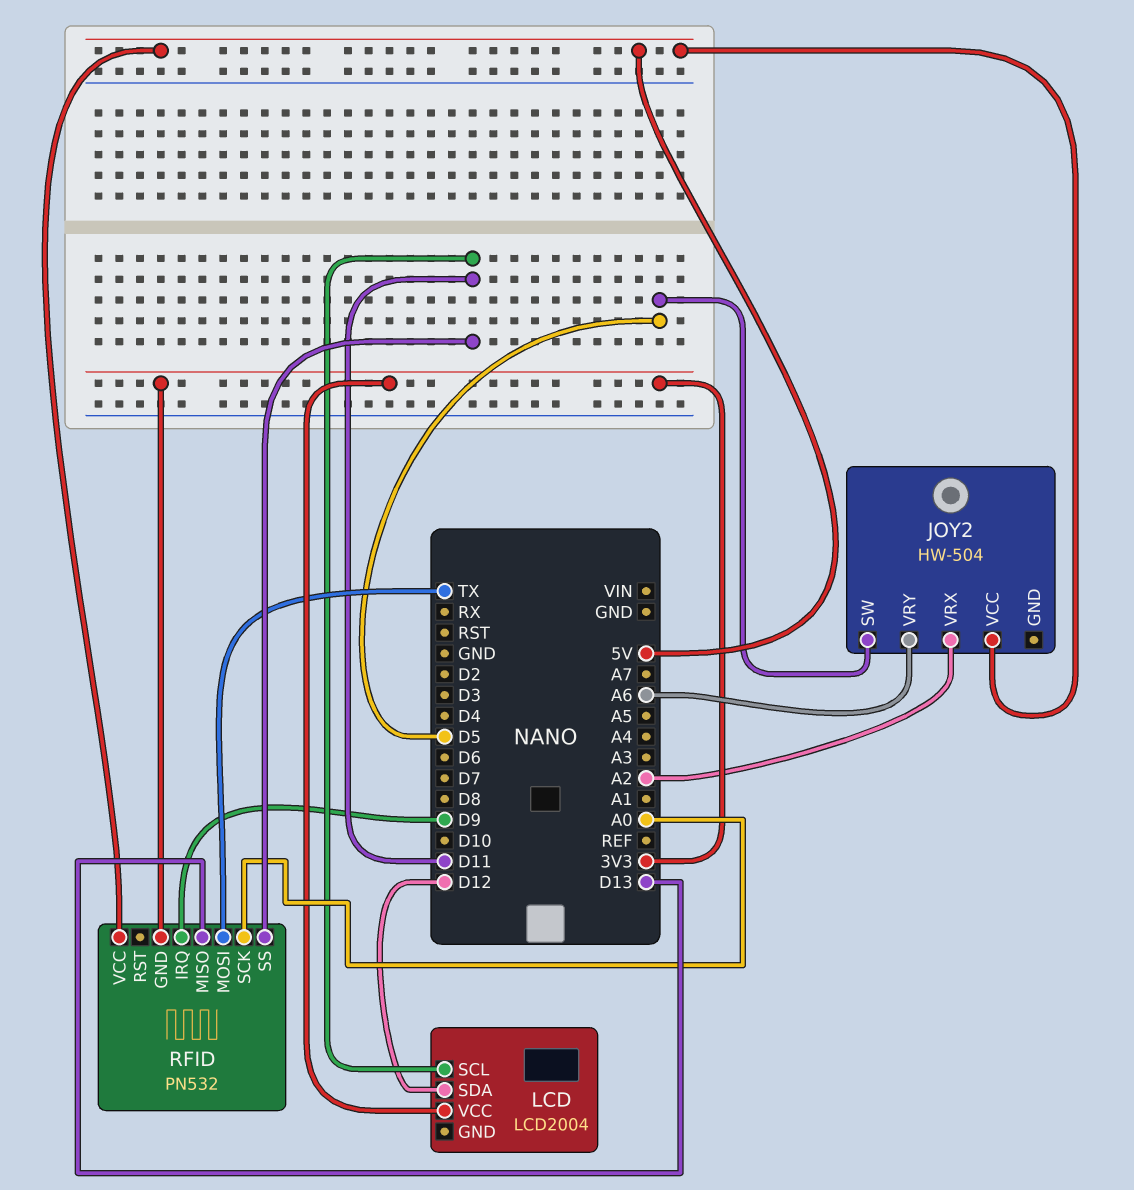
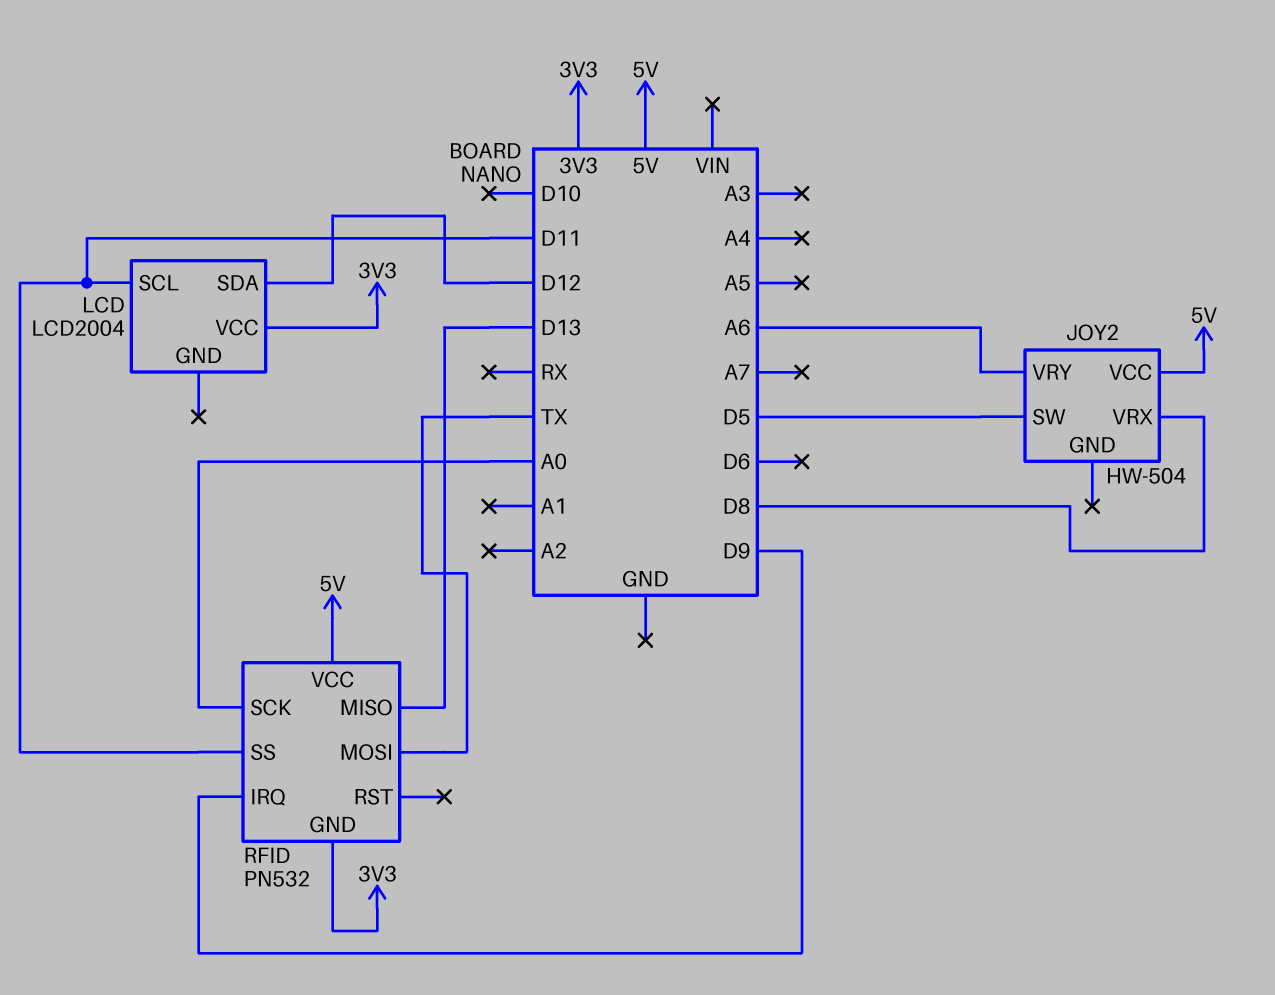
JOY2 pin VRX: A2 -> D8

